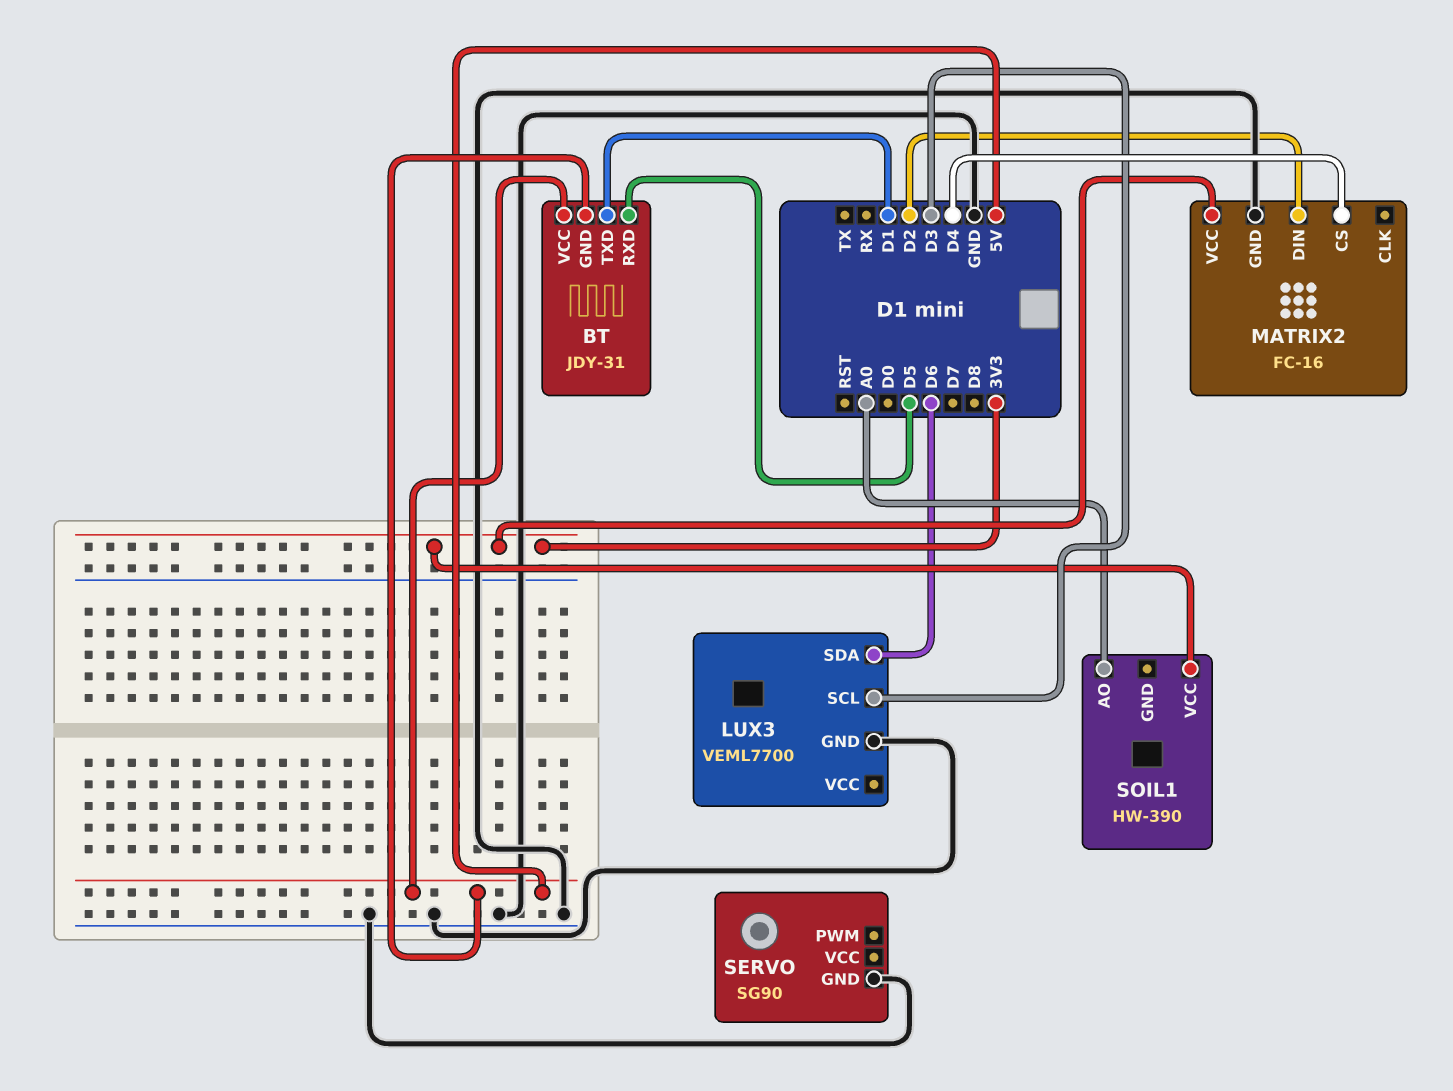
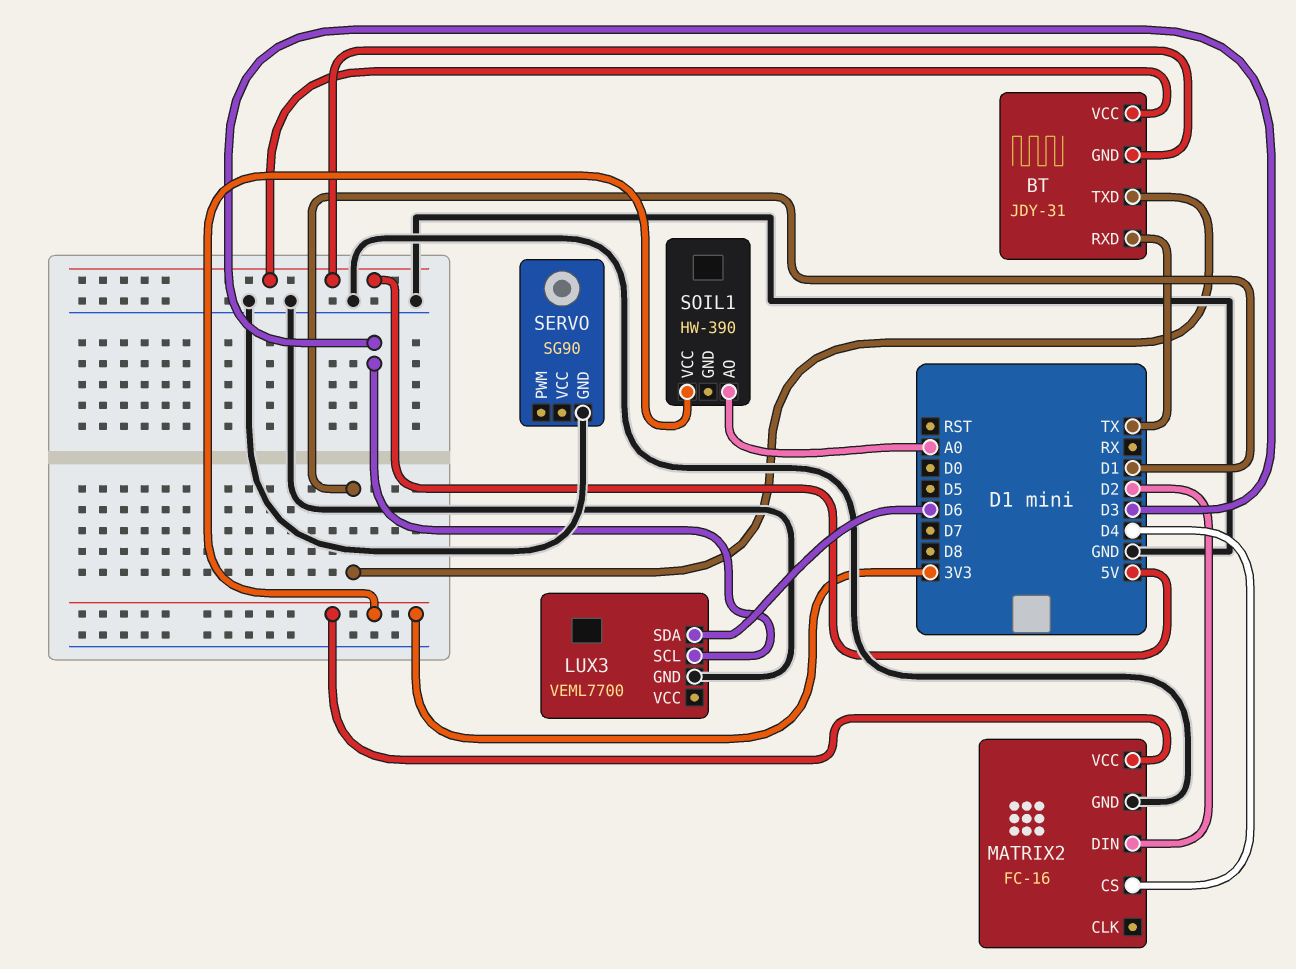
BT pin RXD: D5 -> TX

